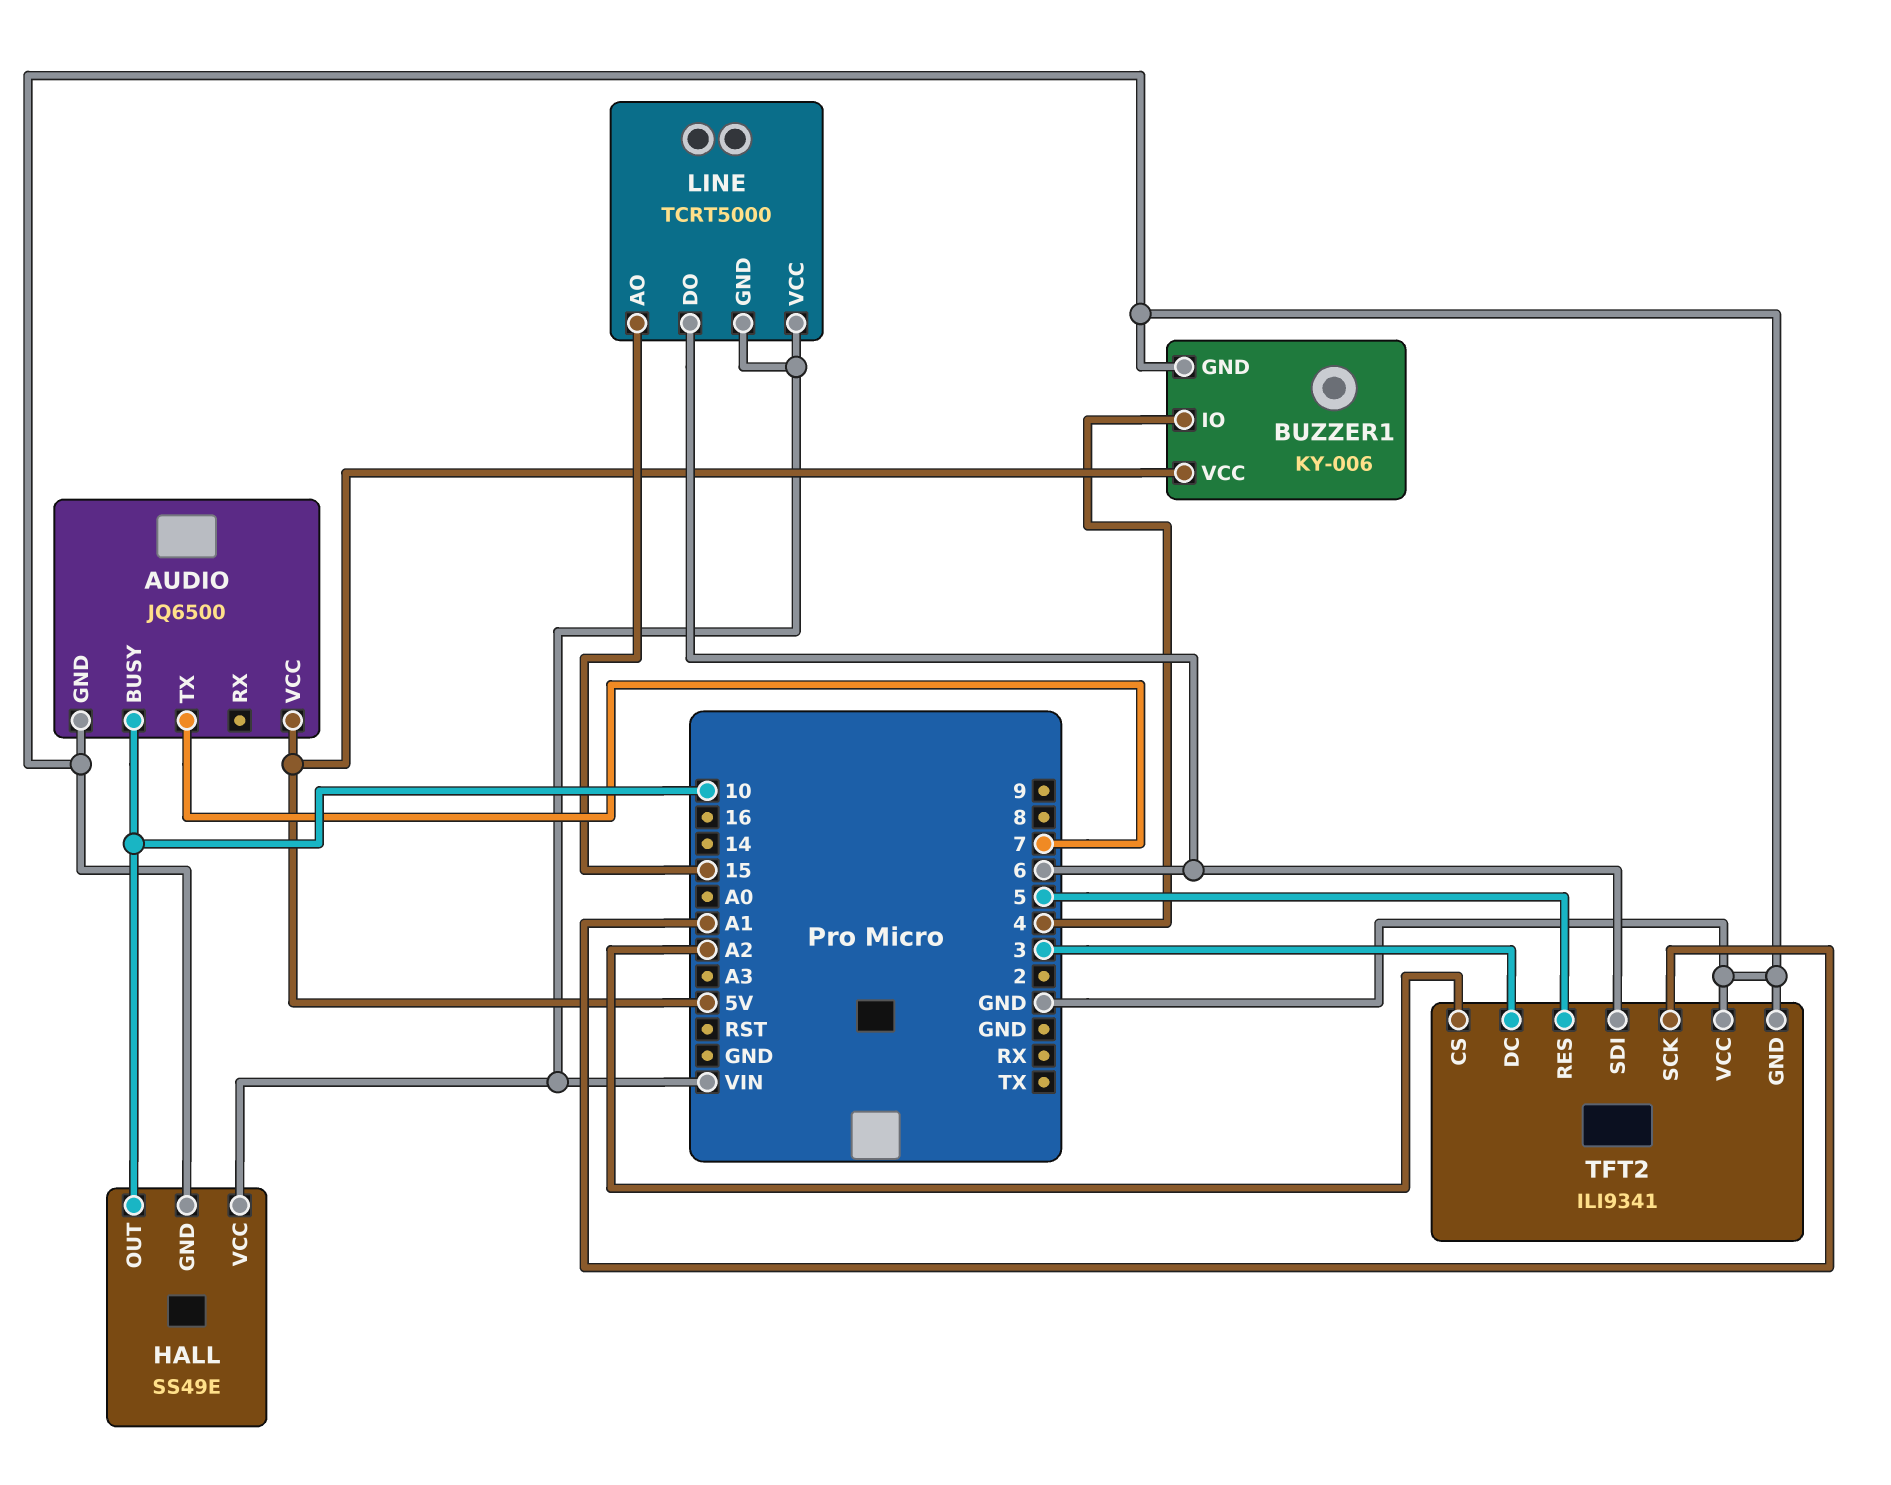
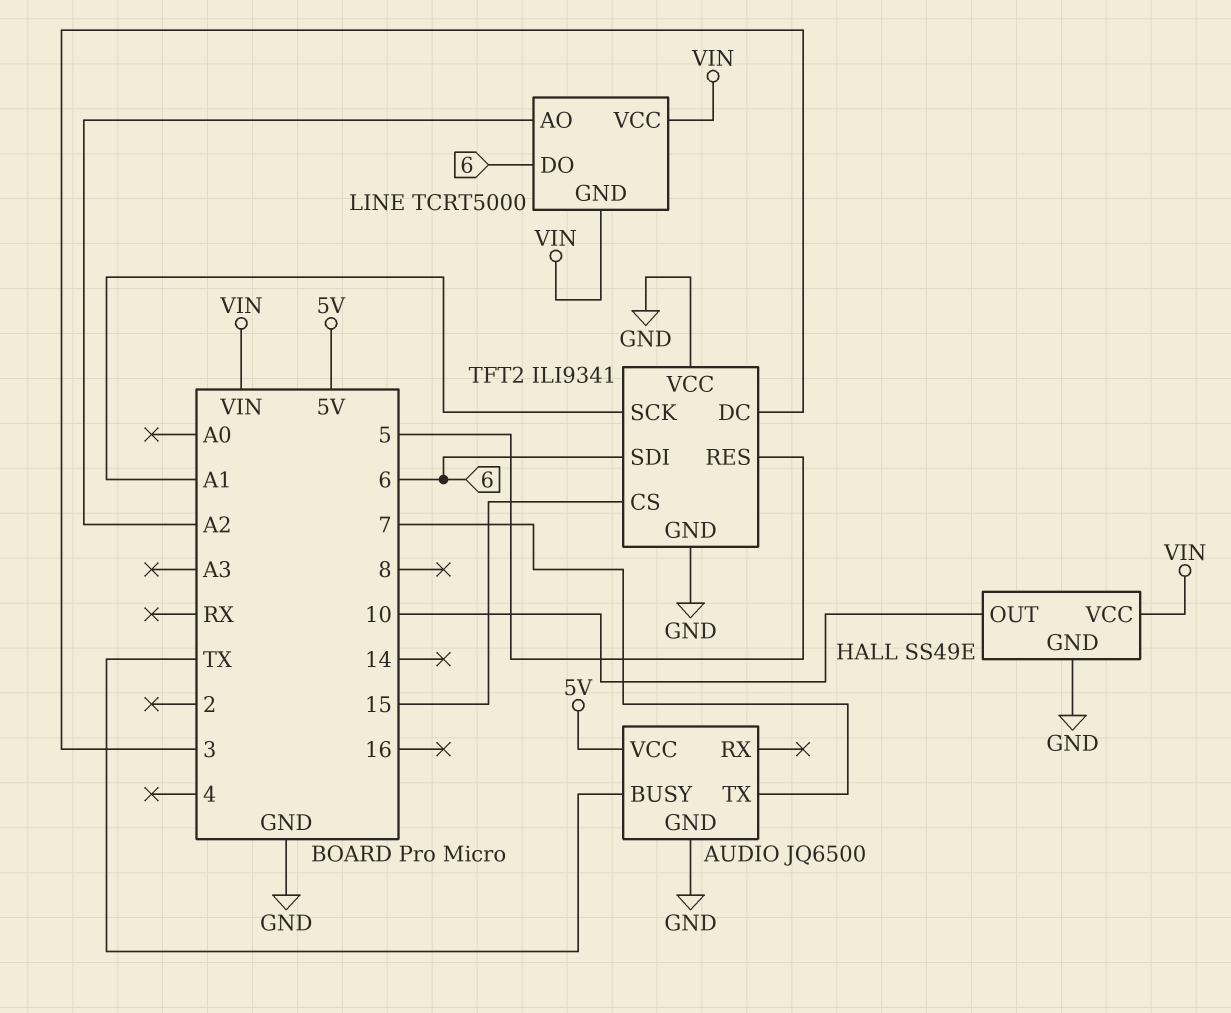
AUDIO pin BUSY: 10 -> TX
BUZZER1: KY-006 -> none
BUZZER1 pin GND: GND -> none
BUZZER1 pin IO: 4 -> none
BUZZER1 pin VCC: 5V -> none
LINE pin AO: 15 -> A2
TFT2 pin CS: A2 -> 15

